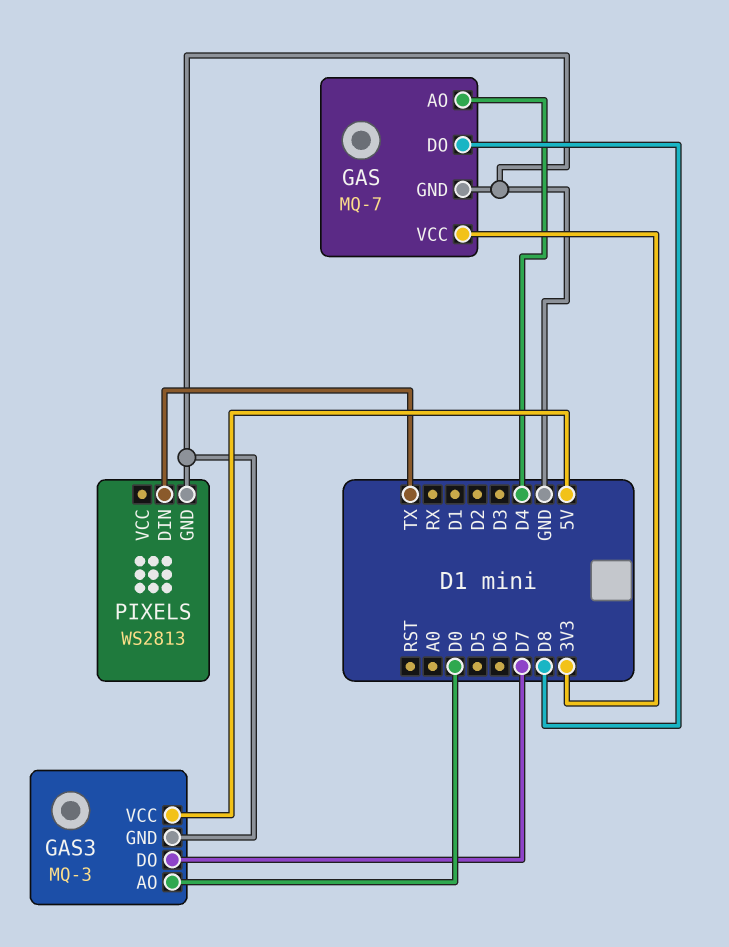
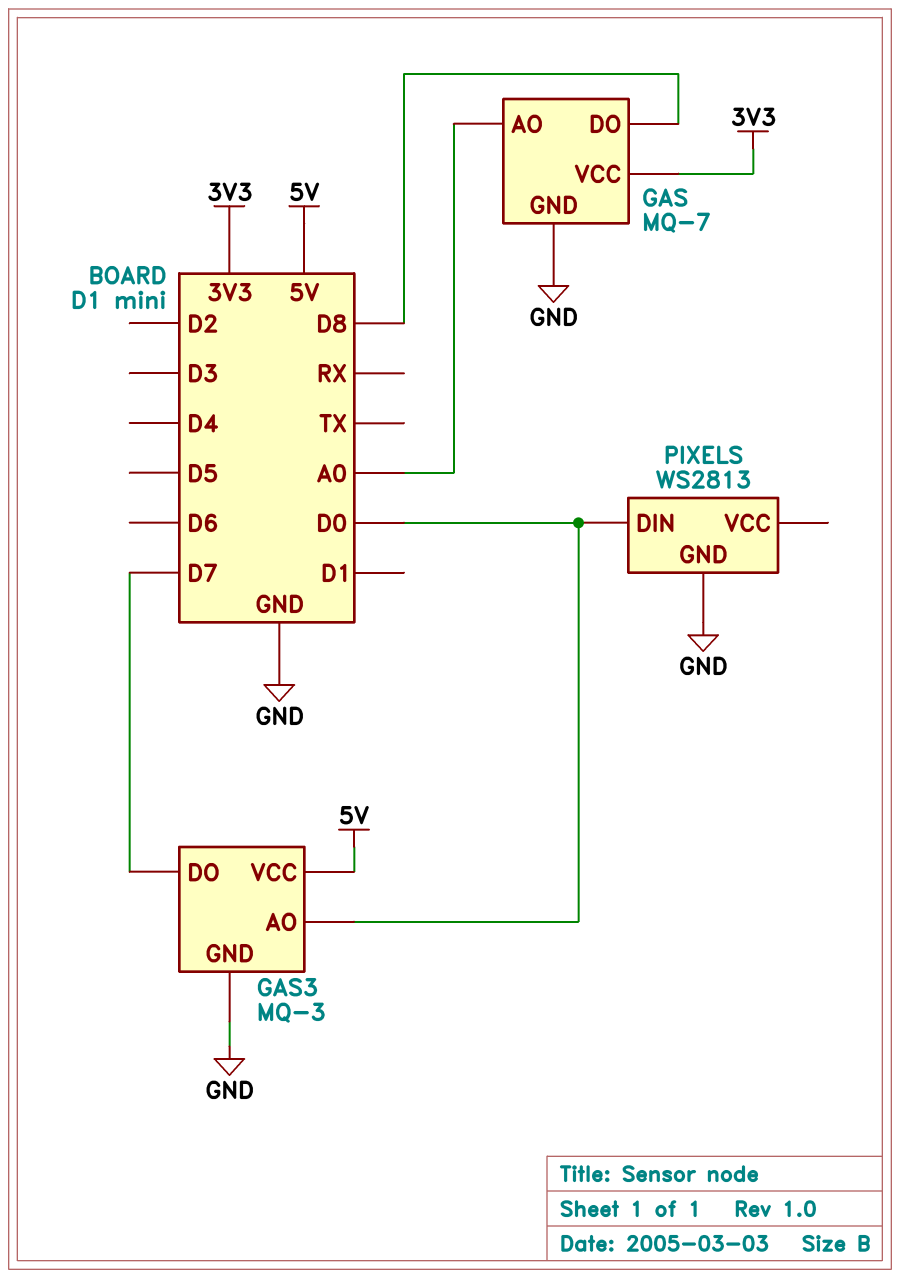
GAS pin AO: D4 -> A0
PIXELS pin DIN: TX -> D0

